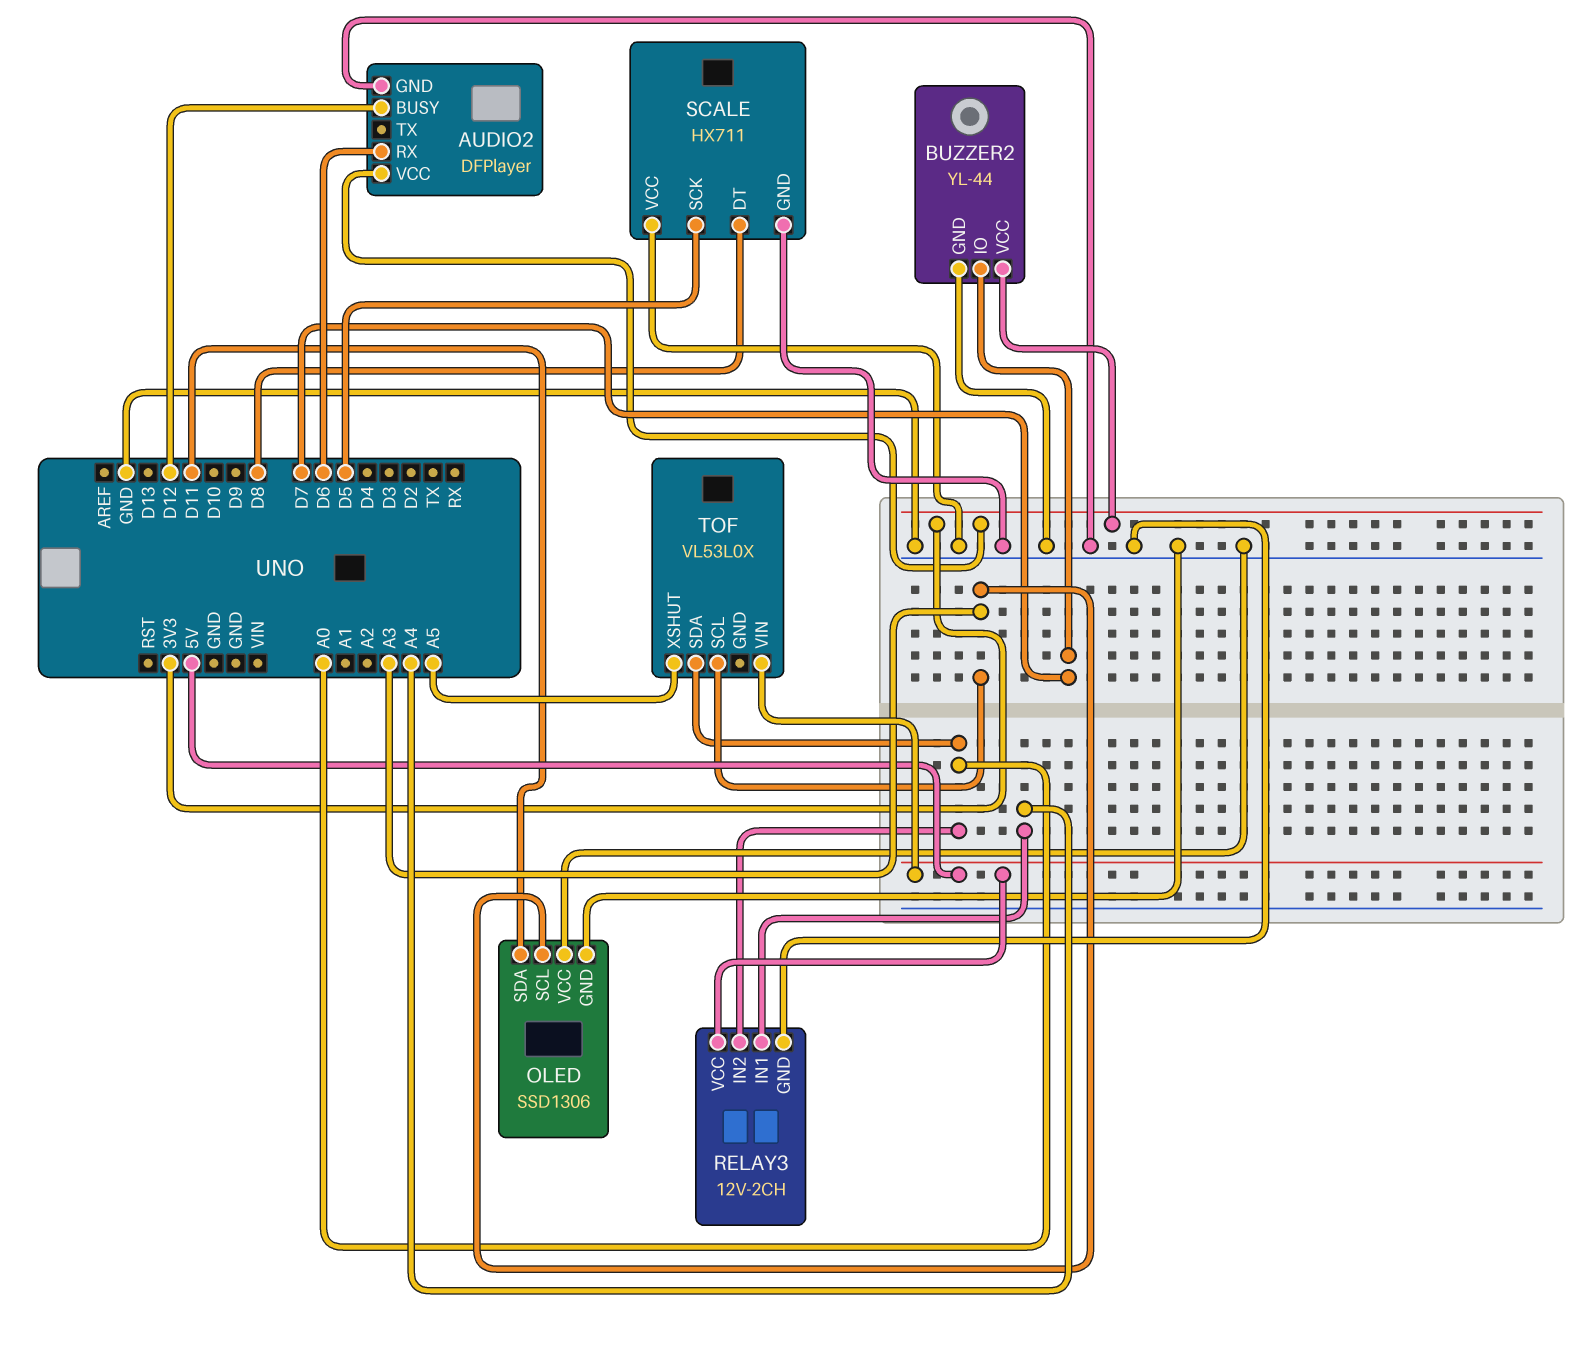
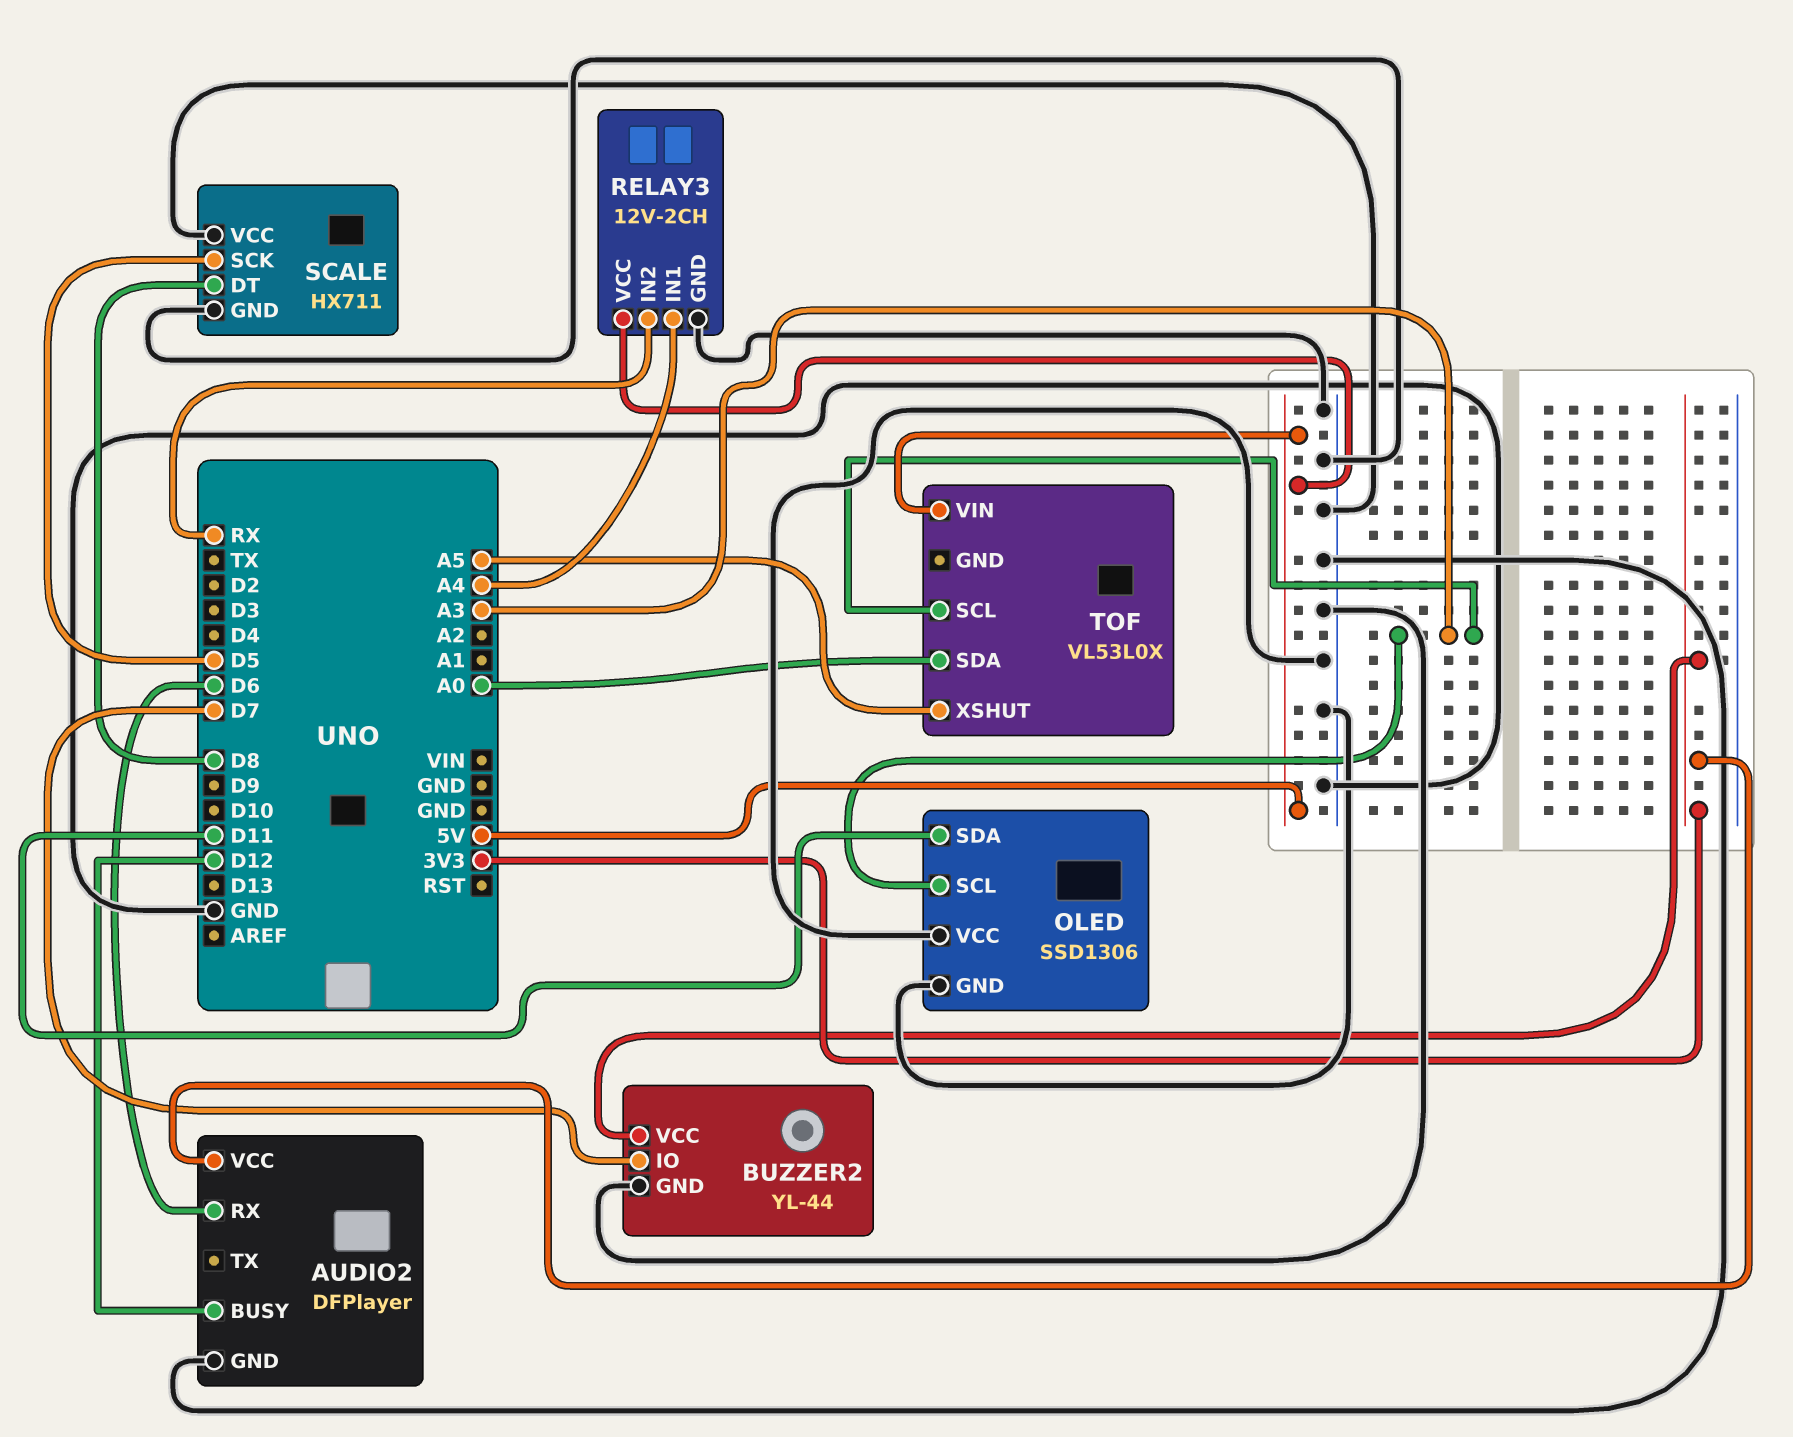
RELAY3 pin IN2: A0 -> RX

